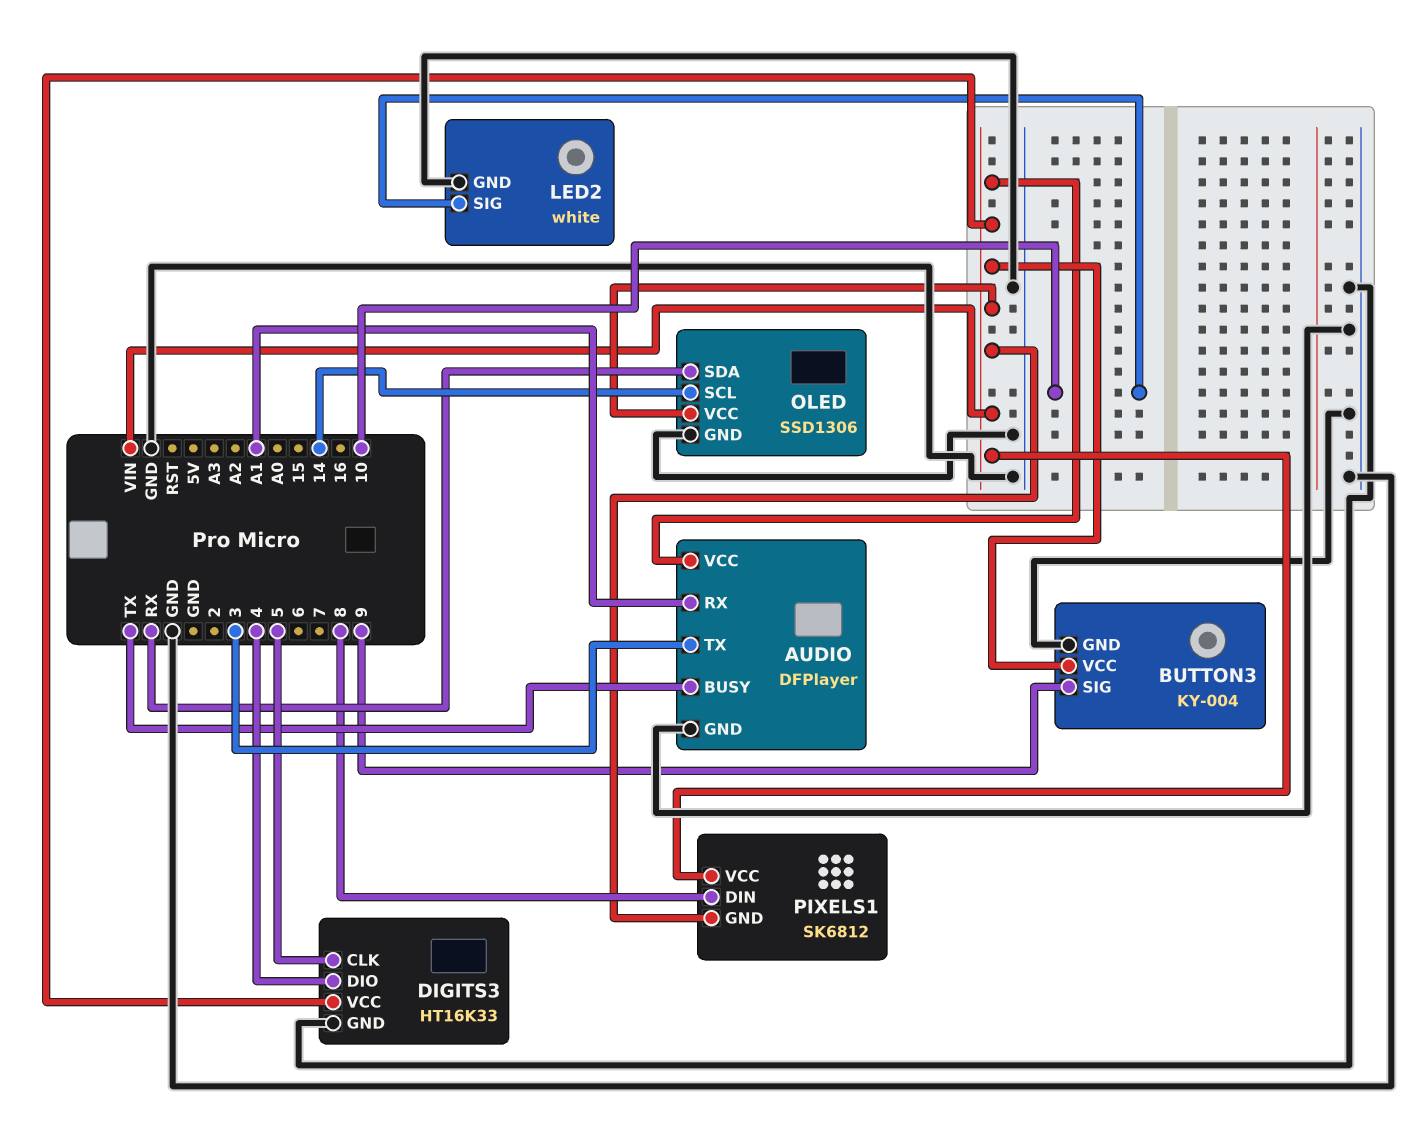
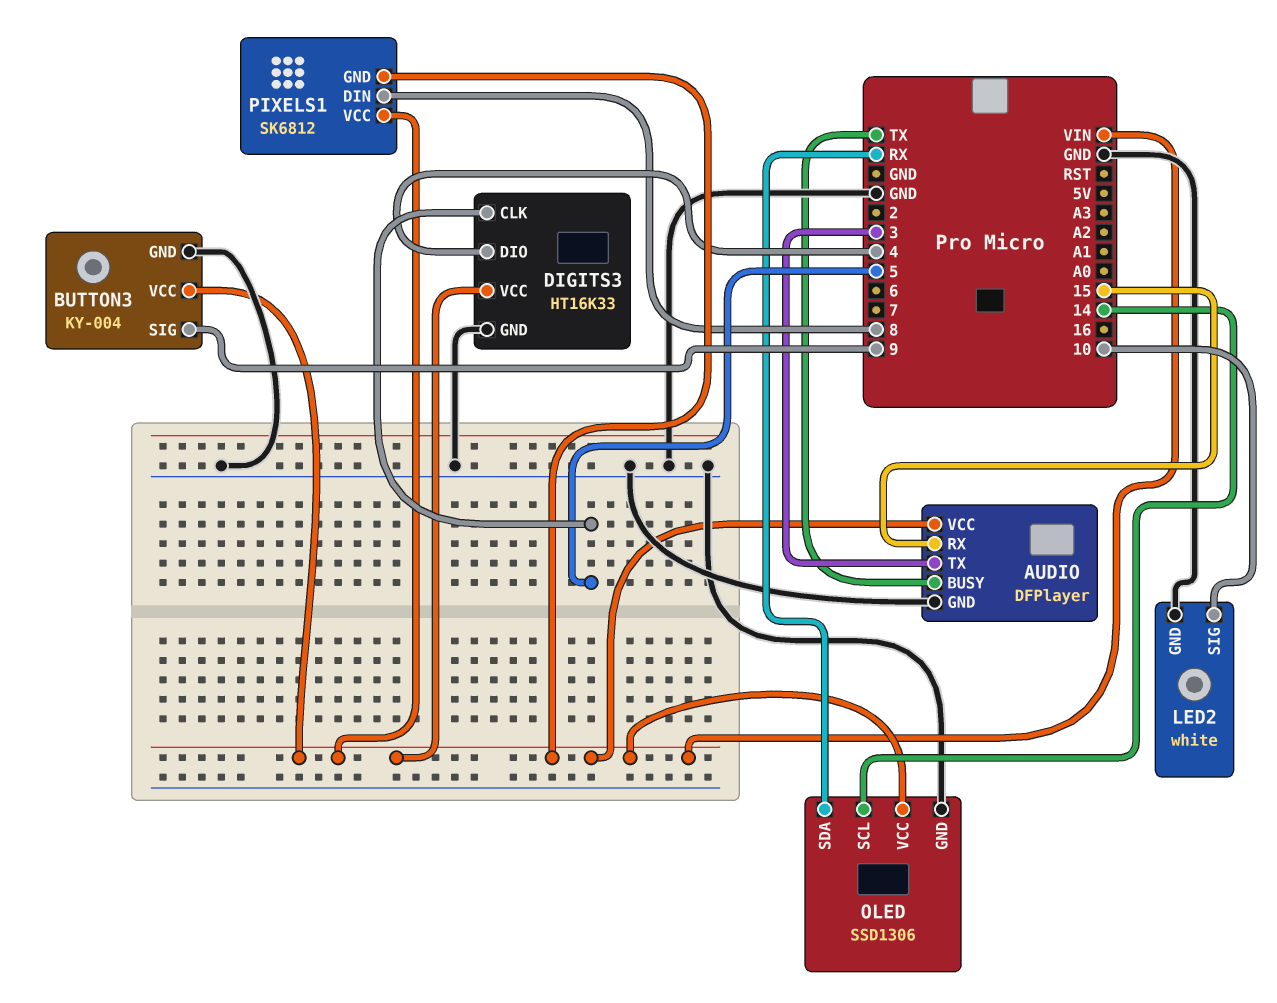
AUDIO pin RX: A1 -> 15

